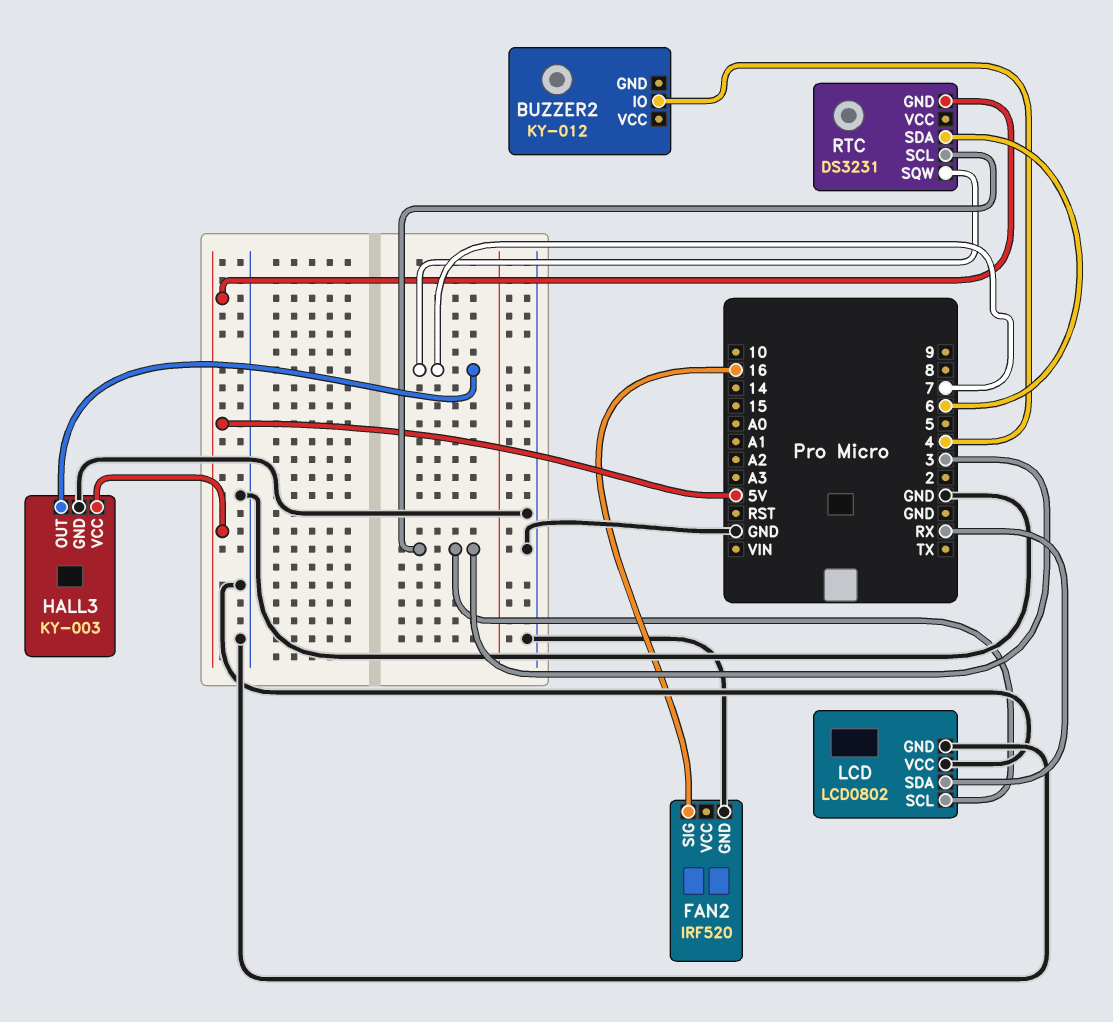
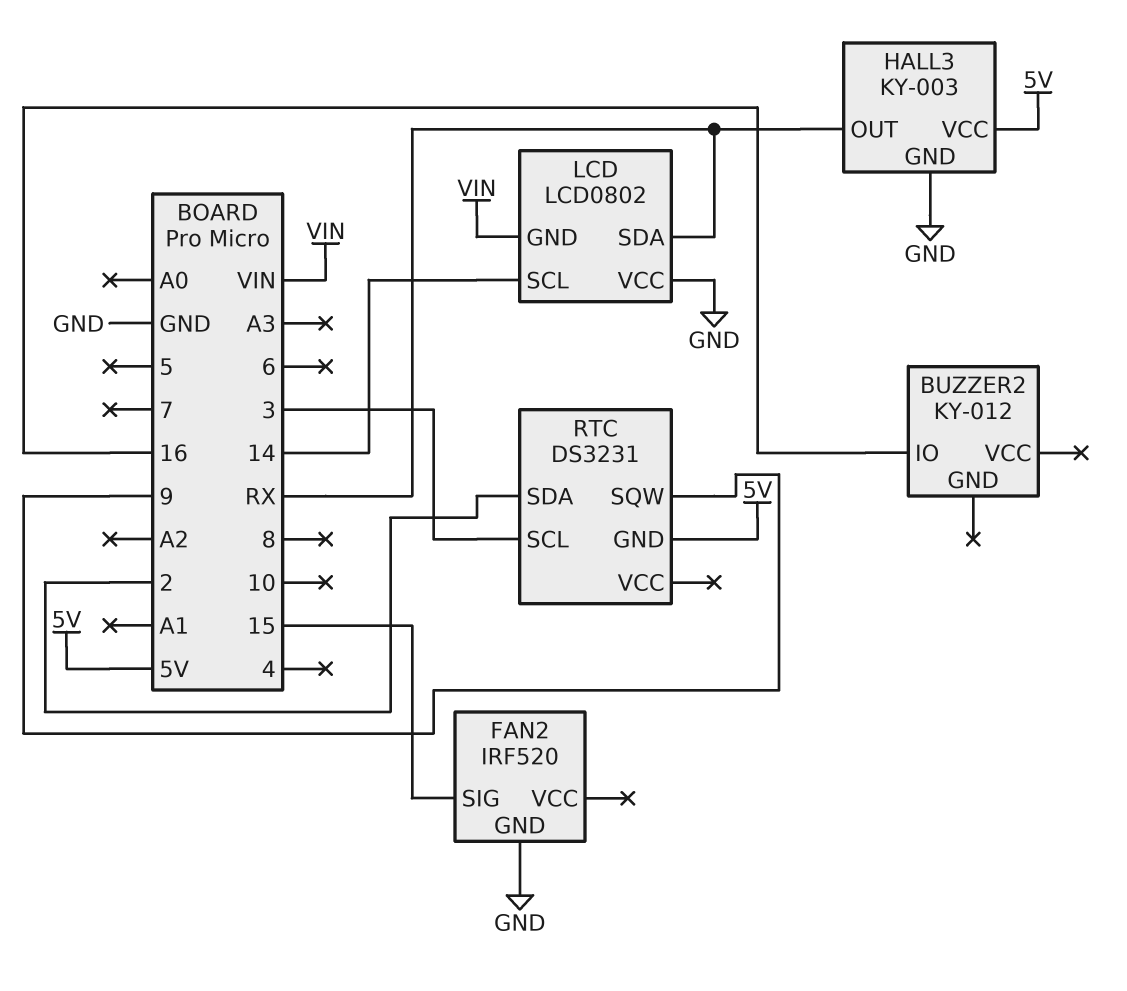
BUZZER2 pin IO: 4 -> 16
FAN2 pin SIG: 16 -> 15
HALL3 pin OUT: 7 -> RX
LCD pin GND: GND -> VIN
LCD pin SCL: 3 -> 14
RTC pin SDA: 6 -> 2
RTC pin SQW: 7 -> 9

